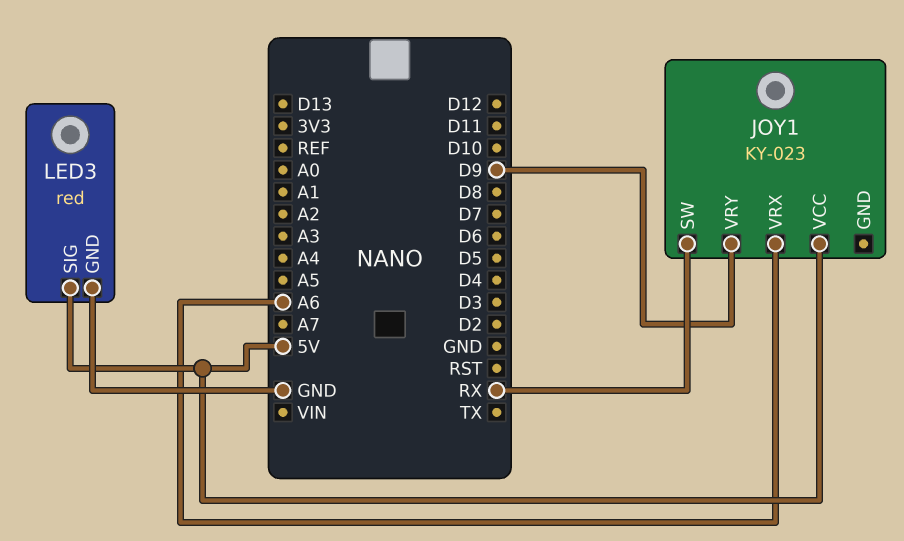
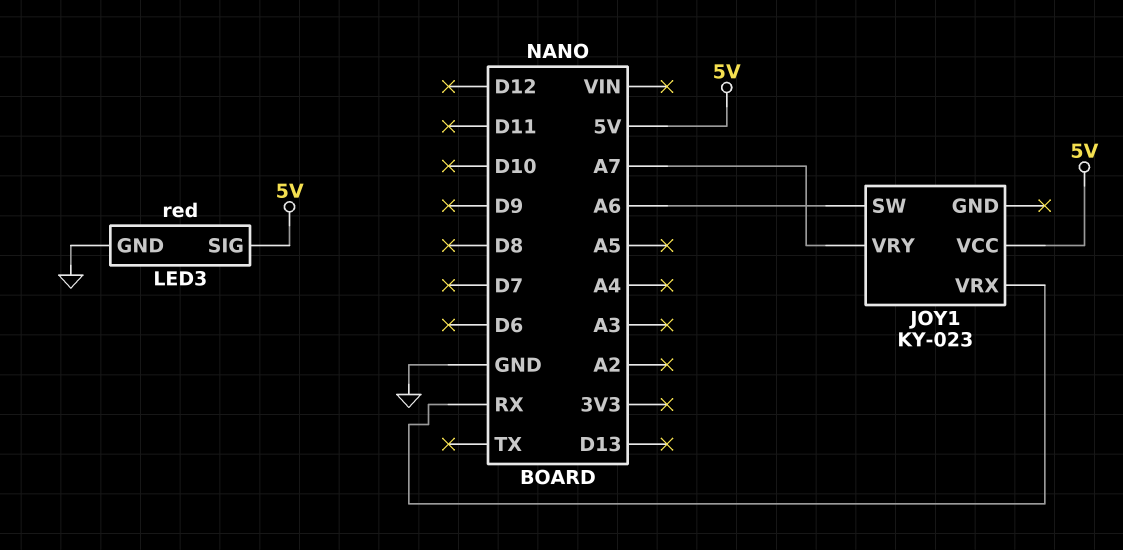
JOY1 pin SW: RX -> A6
JOY1 pin VRX: A6 -> RX
JOY1 pin VRY: D9 -> A7

